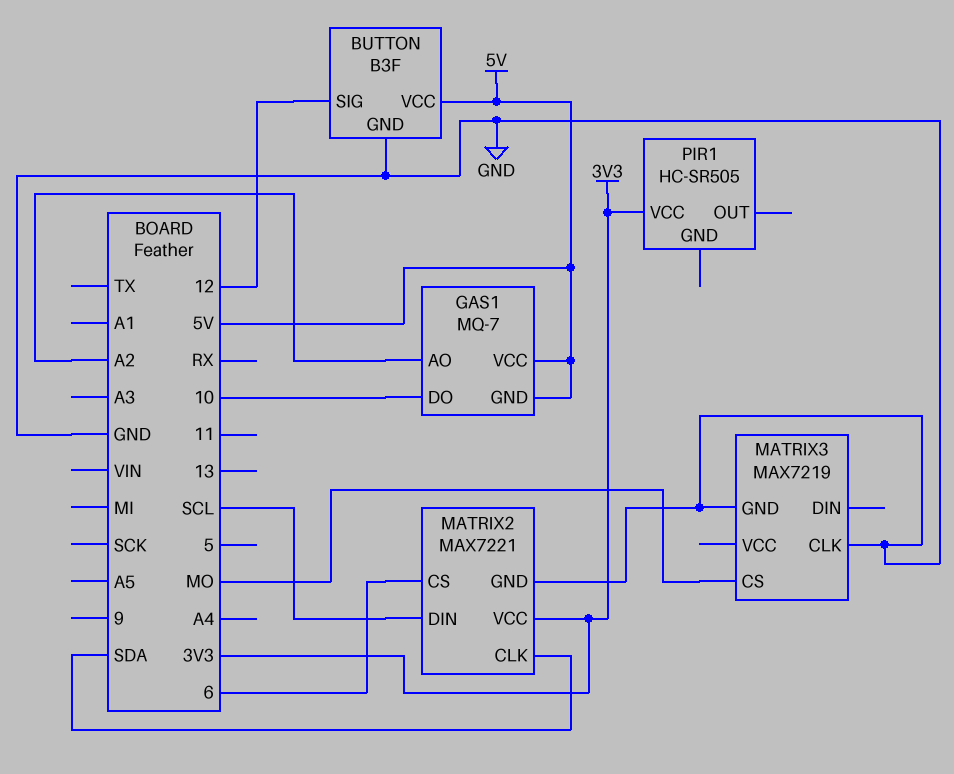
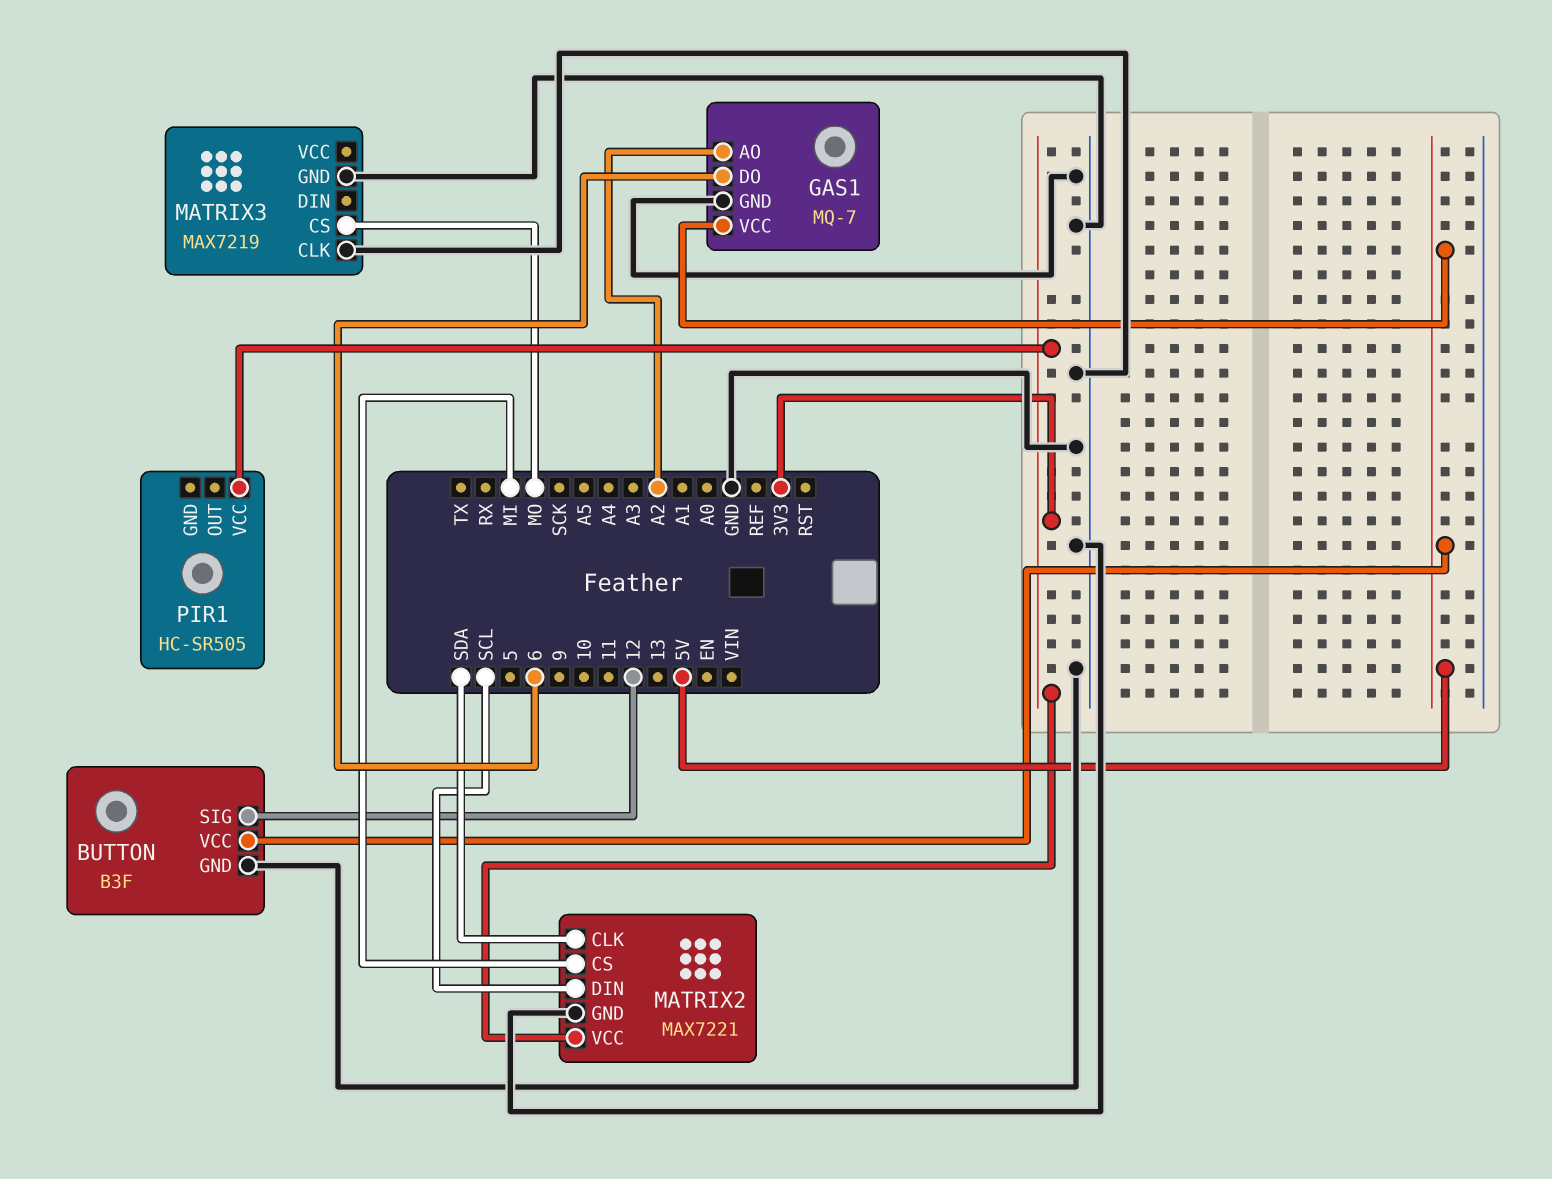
GAS1 pin DO: 10 -> 6
GAS1 pin GND: 5V -> GND
MATRIX2 pin CS: 6 -> MI

